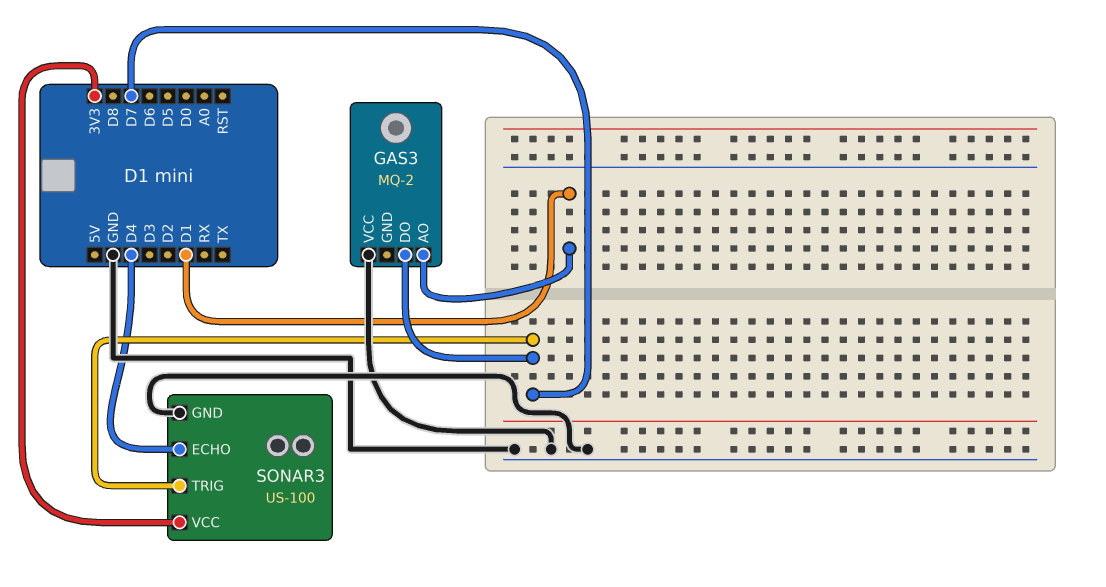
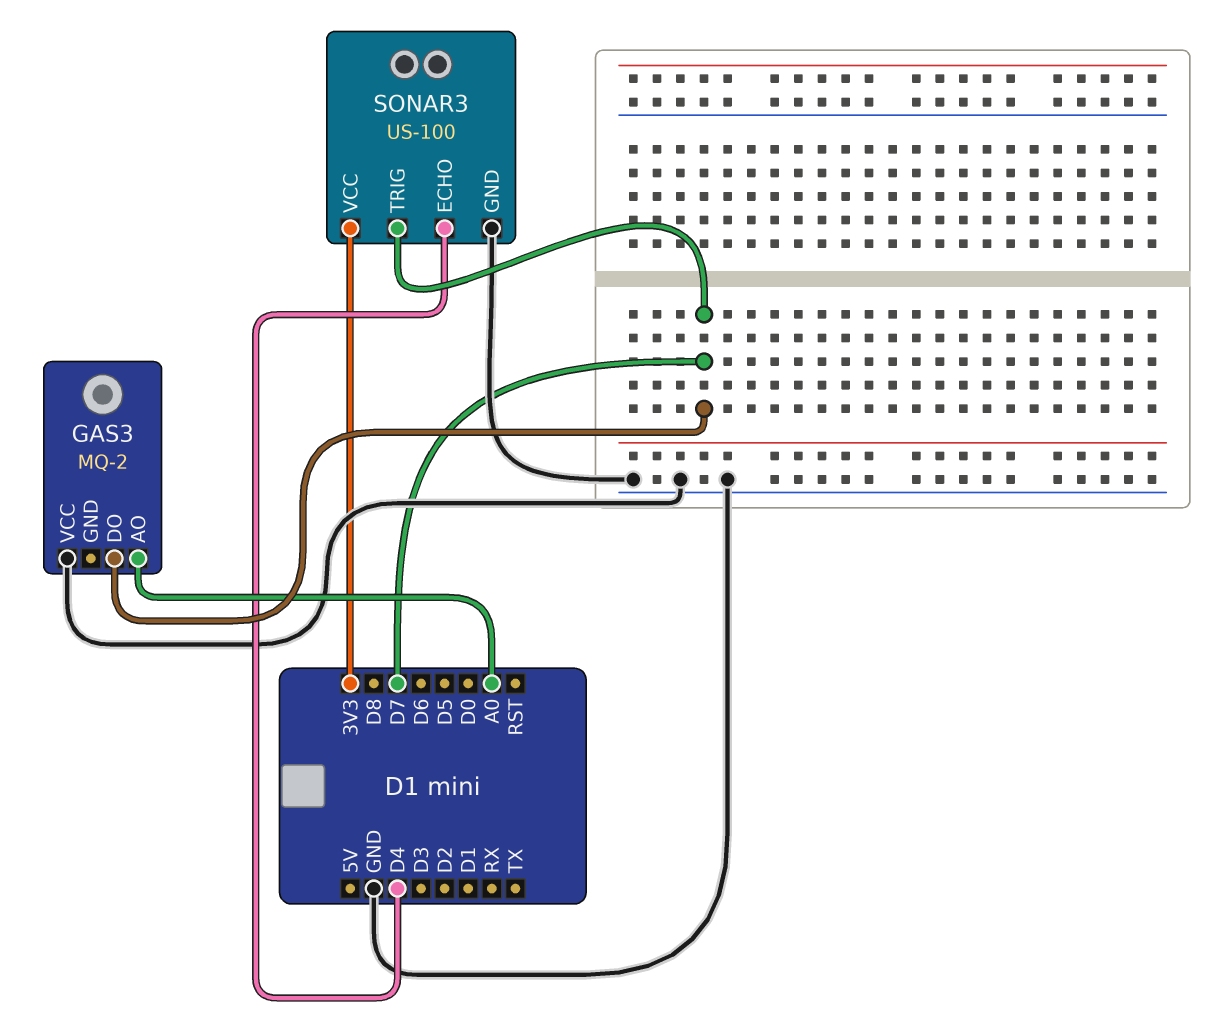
GAS3 pin AO: D1 -> A0

